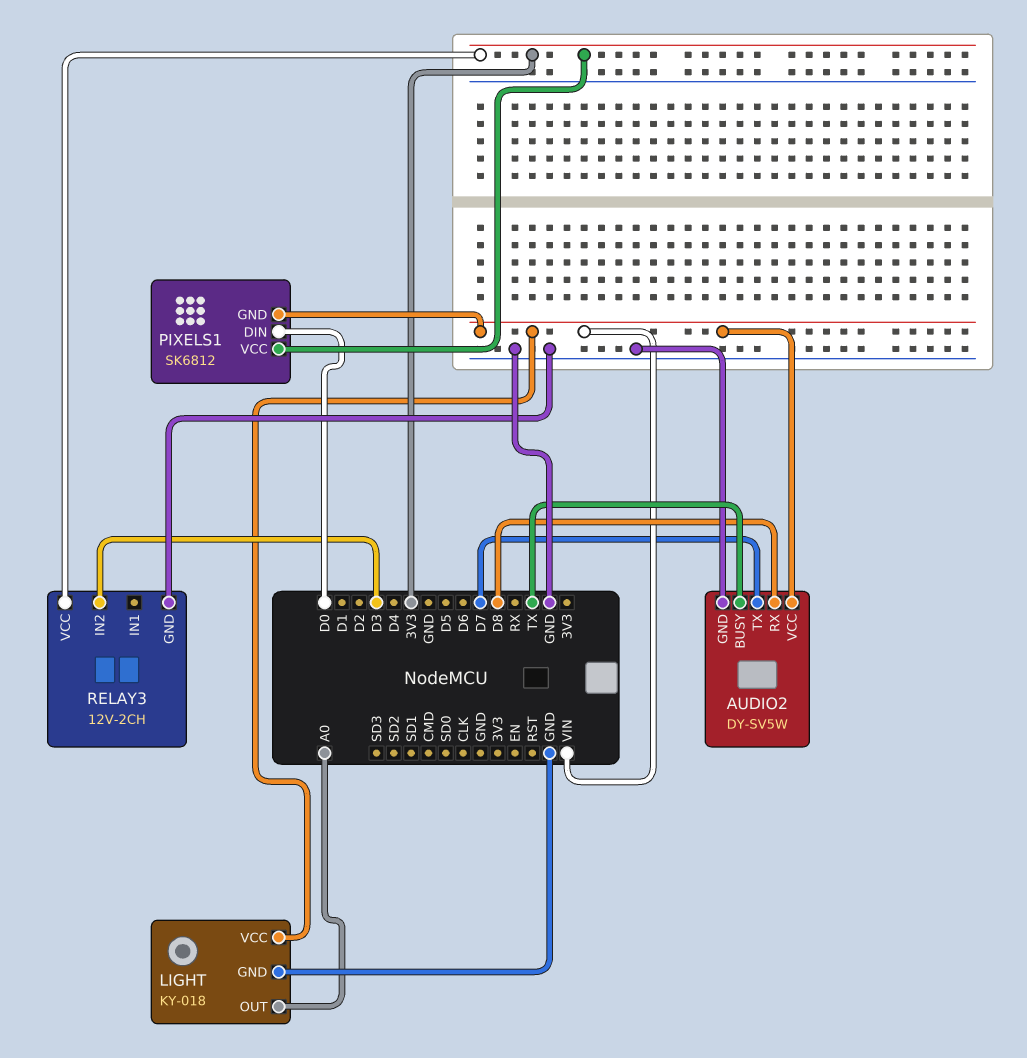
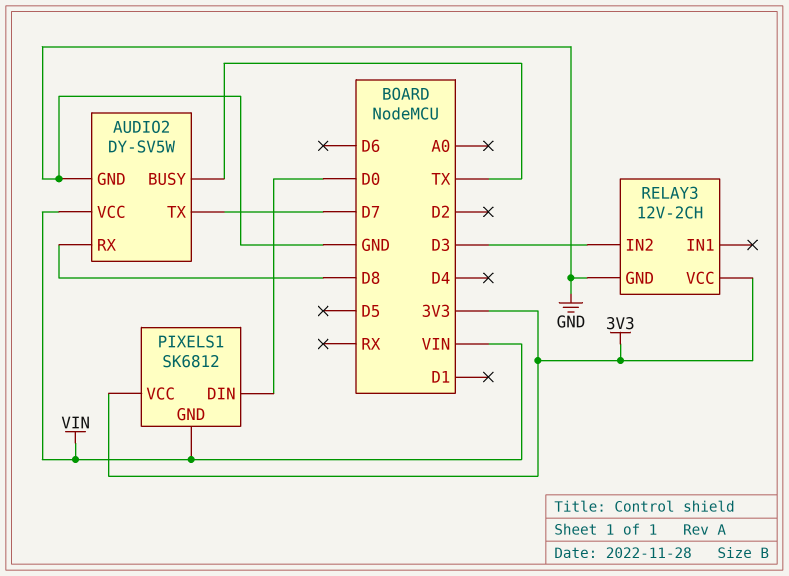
LIGHT: KY-018 -> none
LIGHT pin GND: GND -> none
LIGHT pin OUT: A0 -> none
LIGHT pin VCC: VIN -> none

